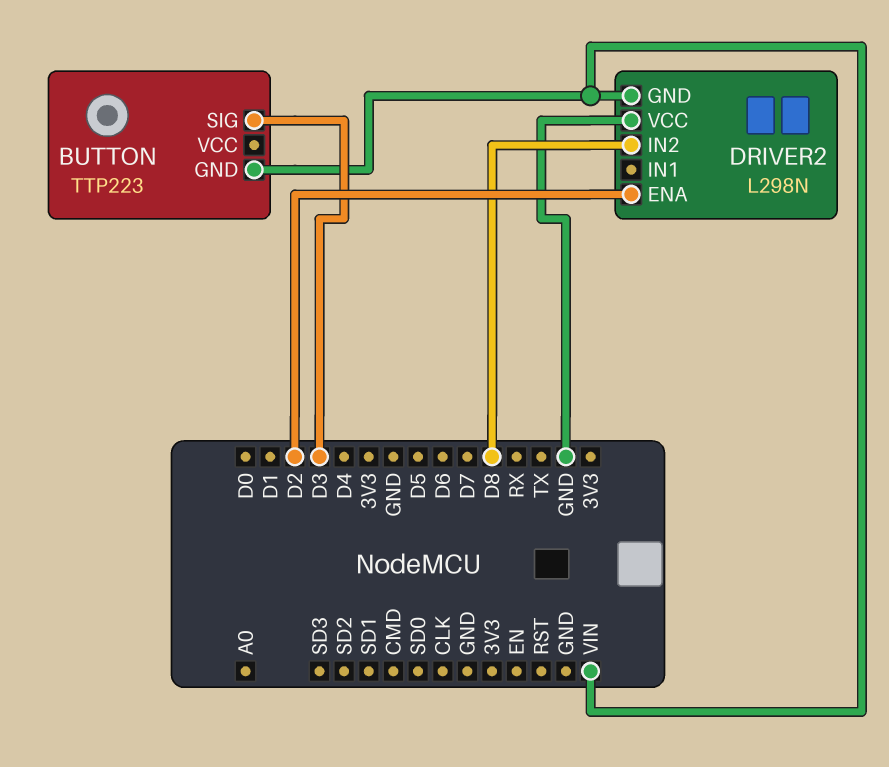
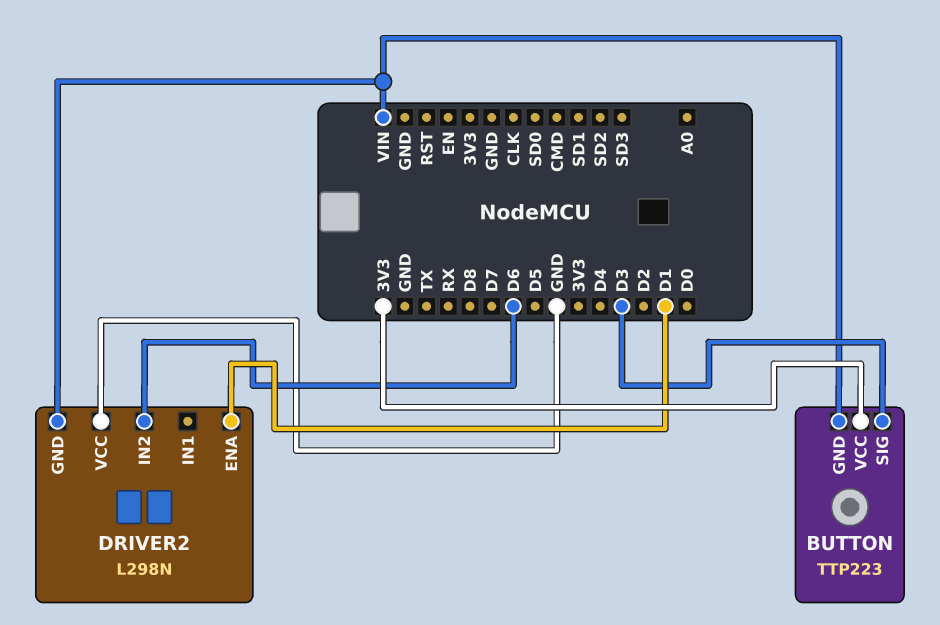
BUTTON pin VCC: none -> 3V3
DRIVER2 pin ENA: D2 -> D1
DRIVER2 pin IN2: D8 -> D6

